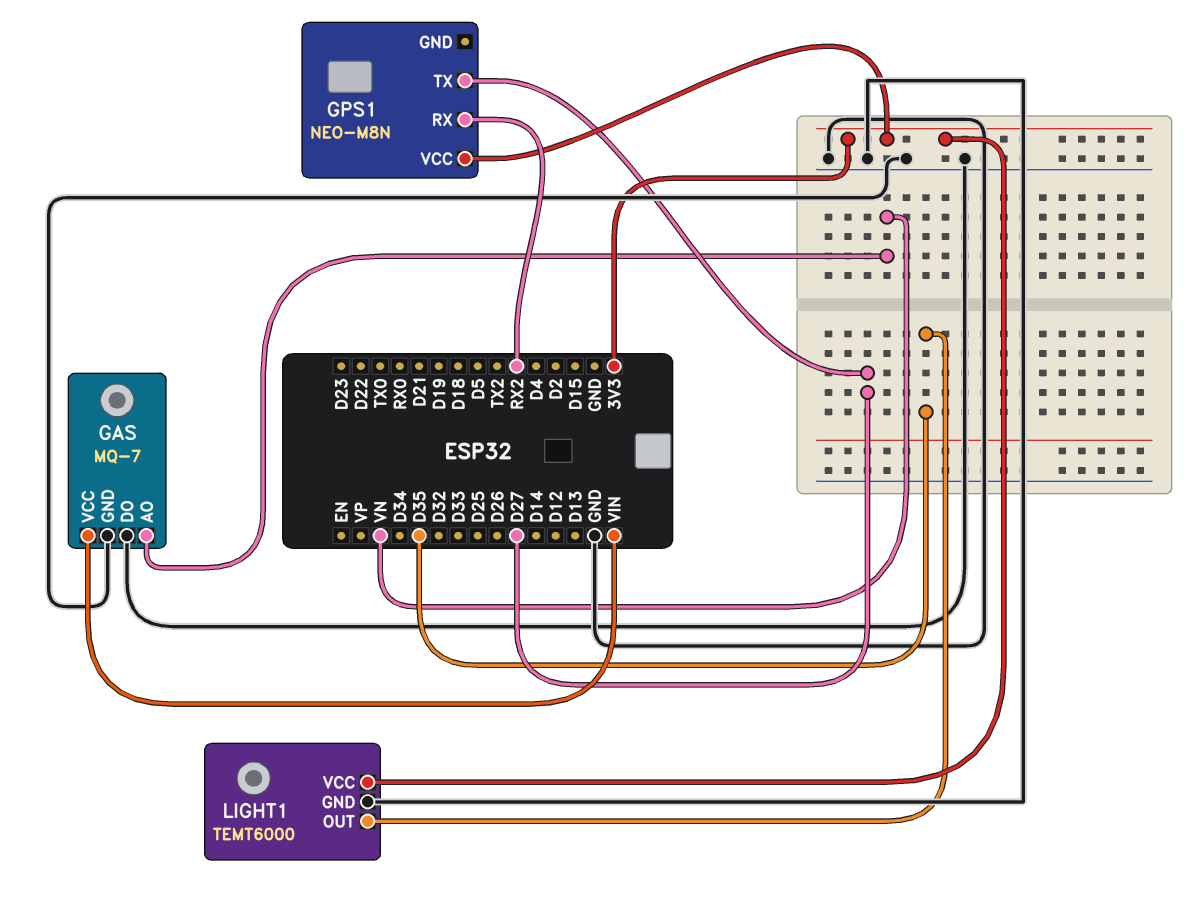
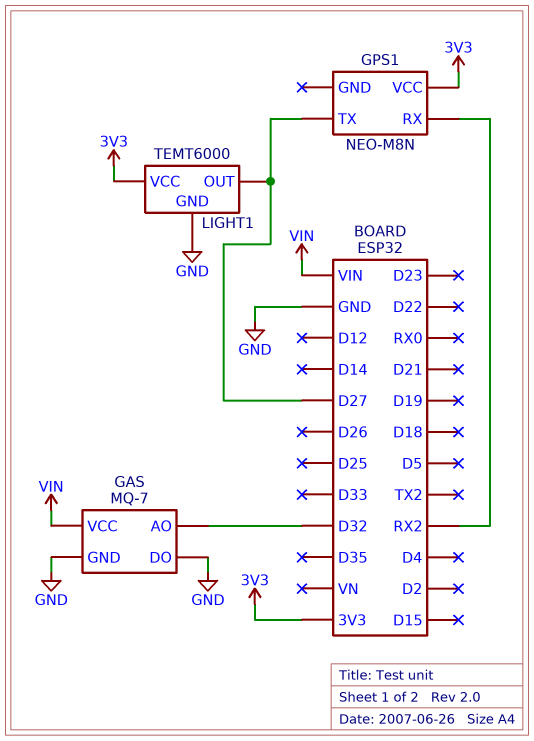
GAS pin AO: VN -> D32
LIGHT1 pin OUT: D35 -> D27

